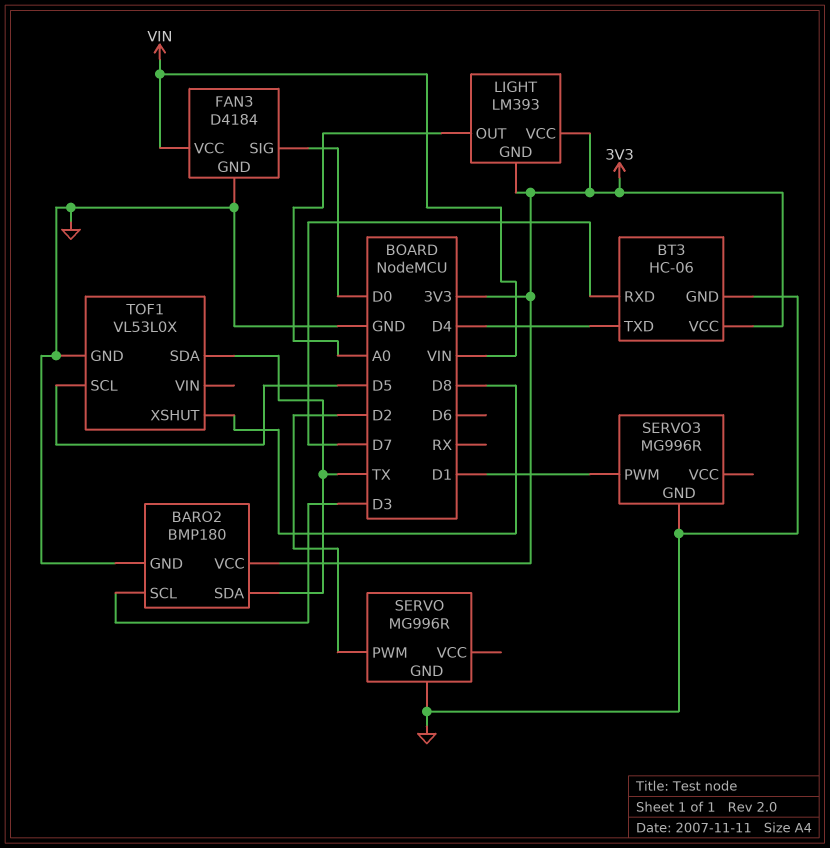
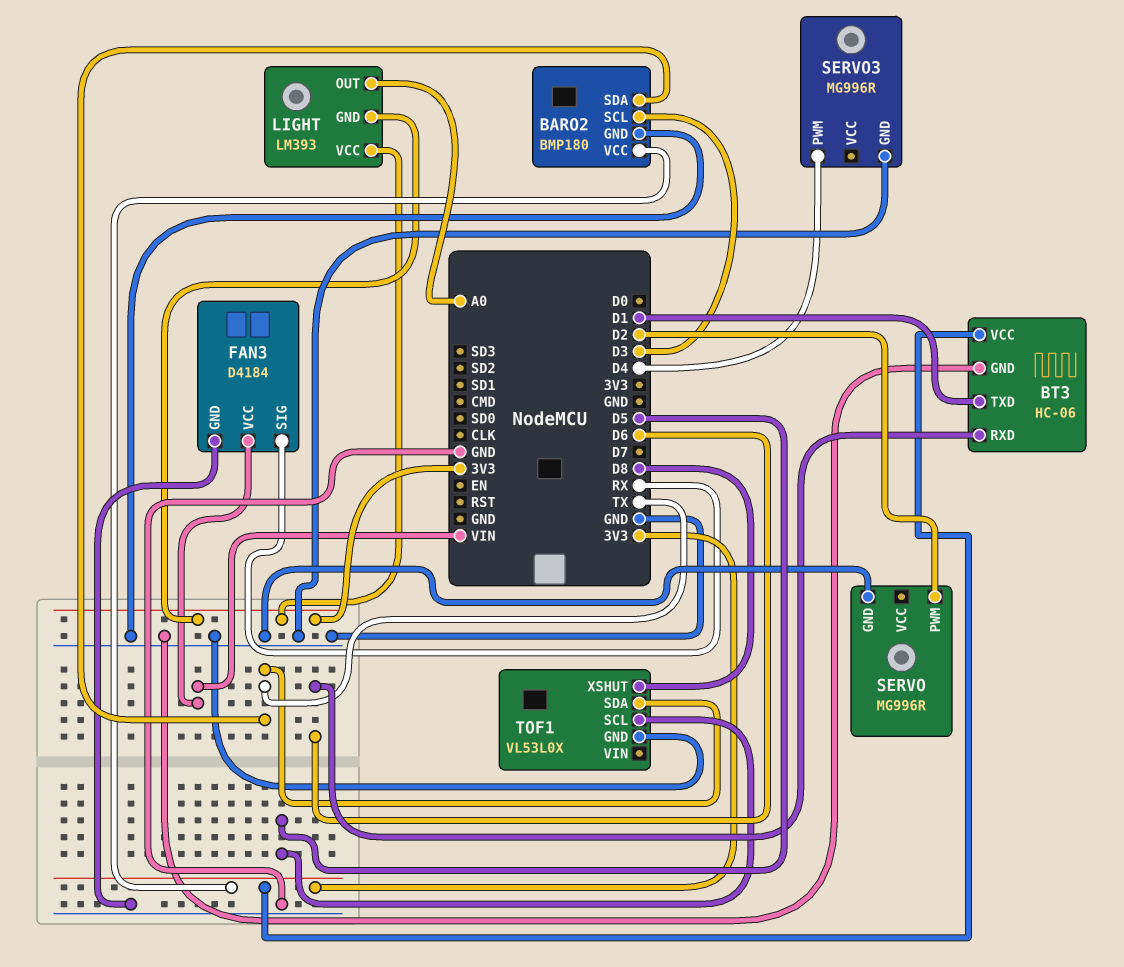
BT3 pin RXD: D7 -> D6
BT3 pin TXD: D4 -> D1
FAN3 pin SIG: D0 -> RX
SERVO3 pin PWM: D1 -> D4

